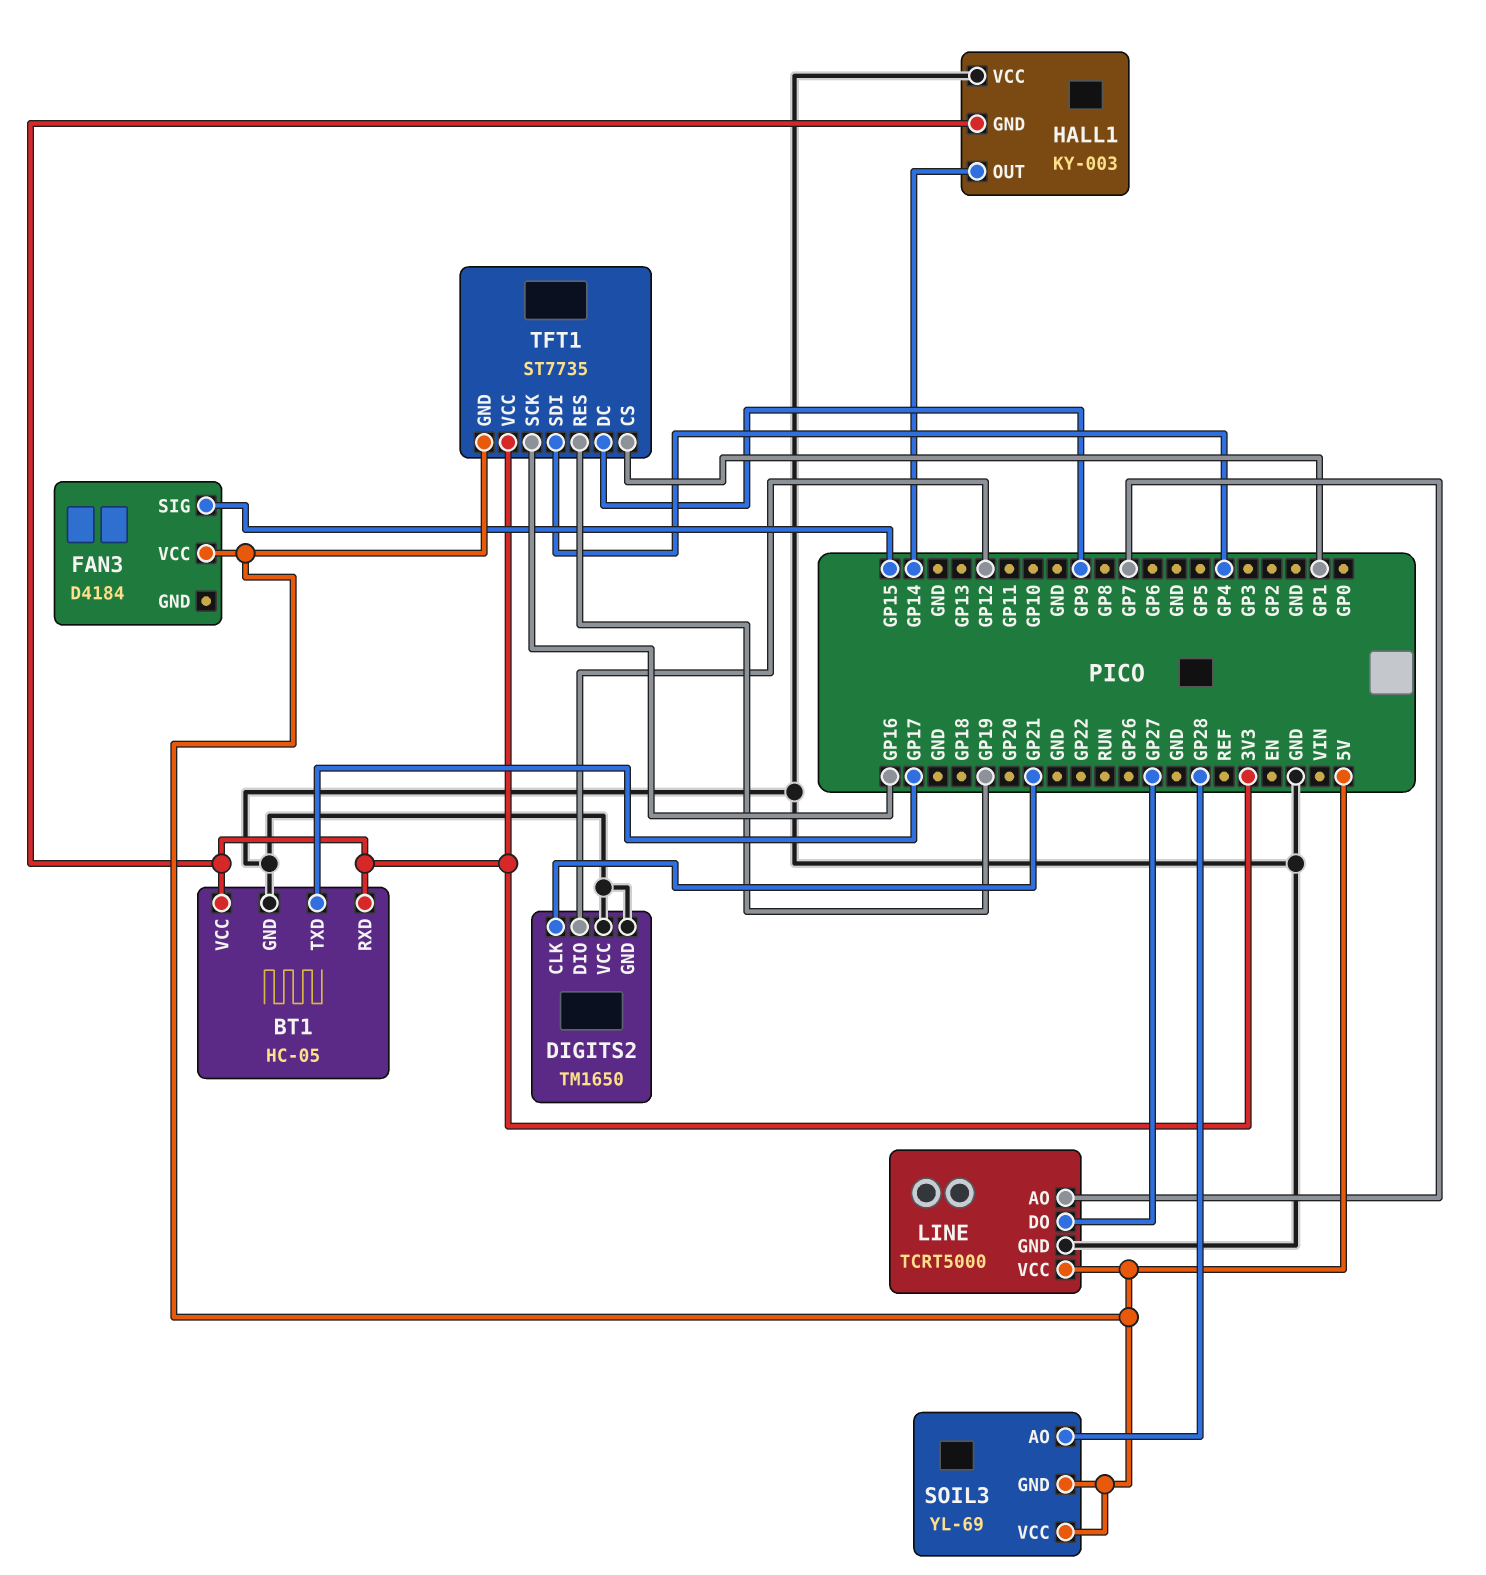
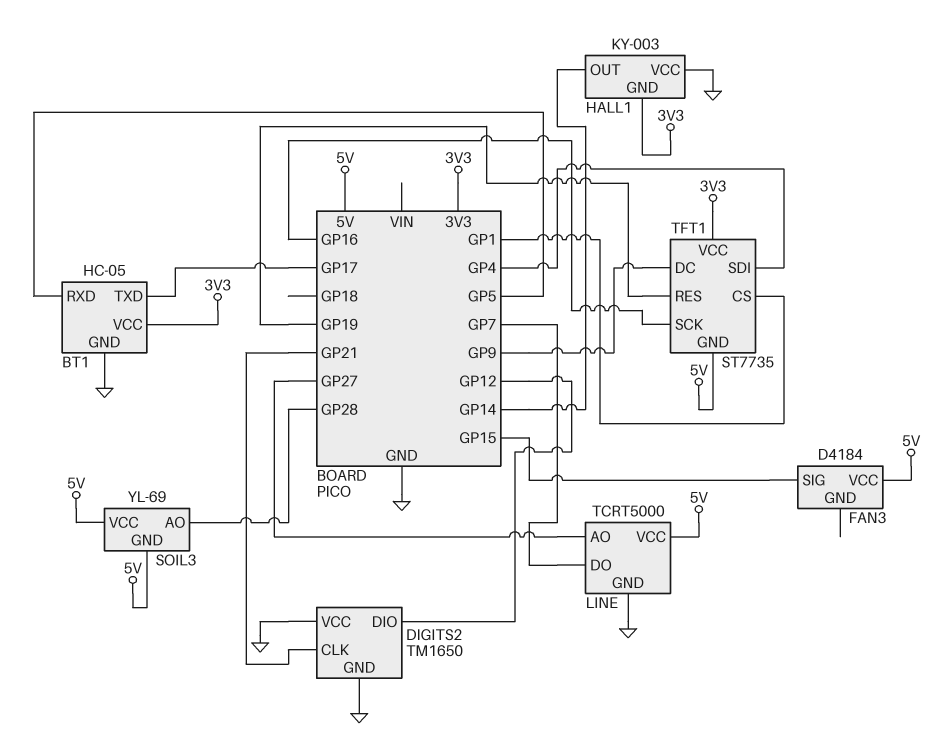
BT1 pin RXD: 3V3 -> GP5
LINE pin AO: GP7 -> GP27
LINE pin DO: GP27 -> GP7

